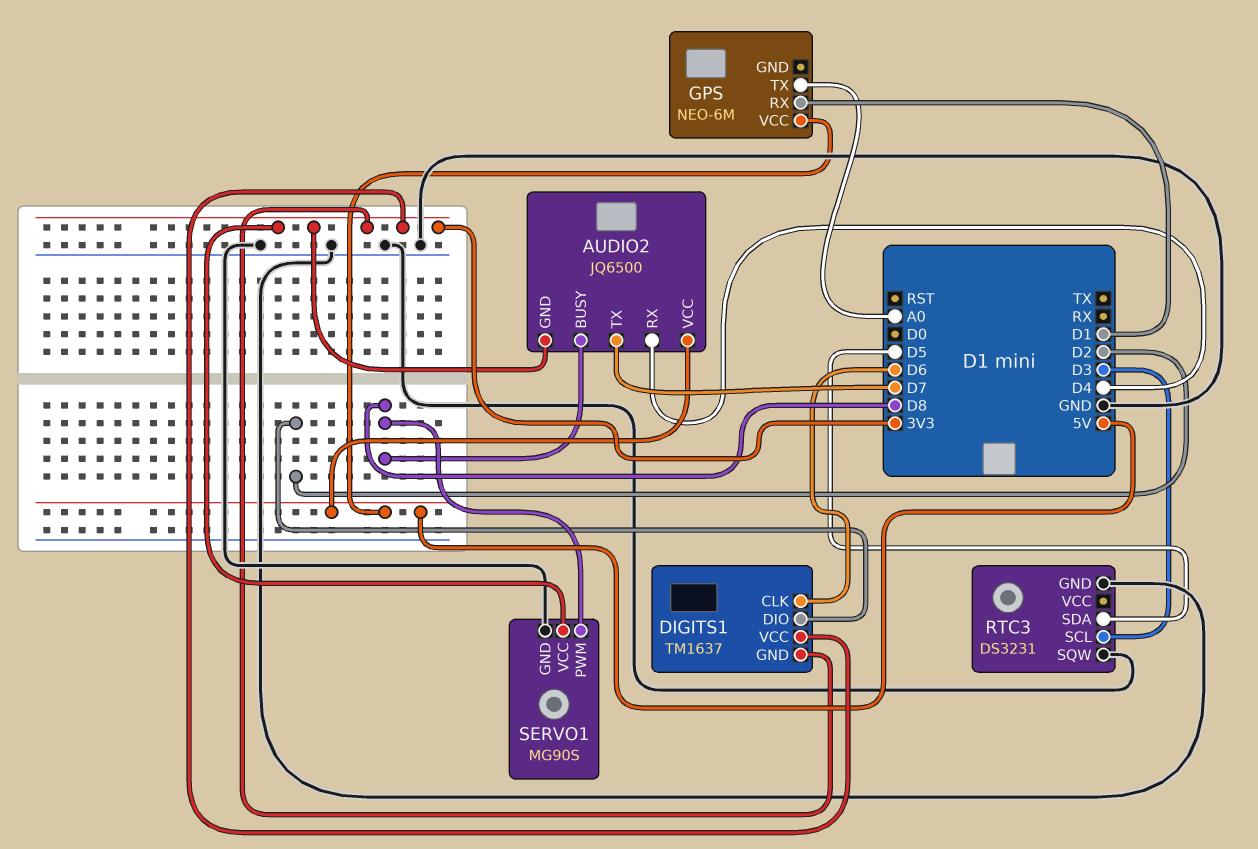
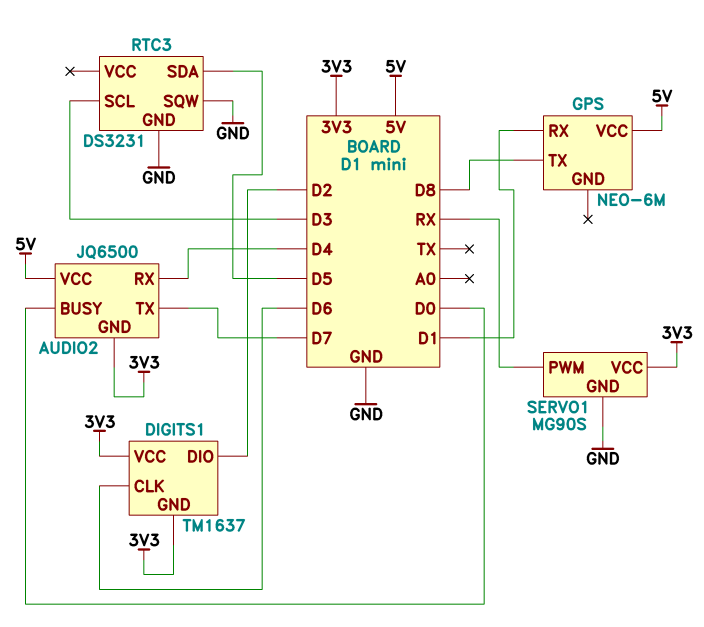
AUDIO2 pin BUSY: D8 -> D0
GPS pin TX: A0 -> D8
SERVO1 pin PWM: D8 -> RX

